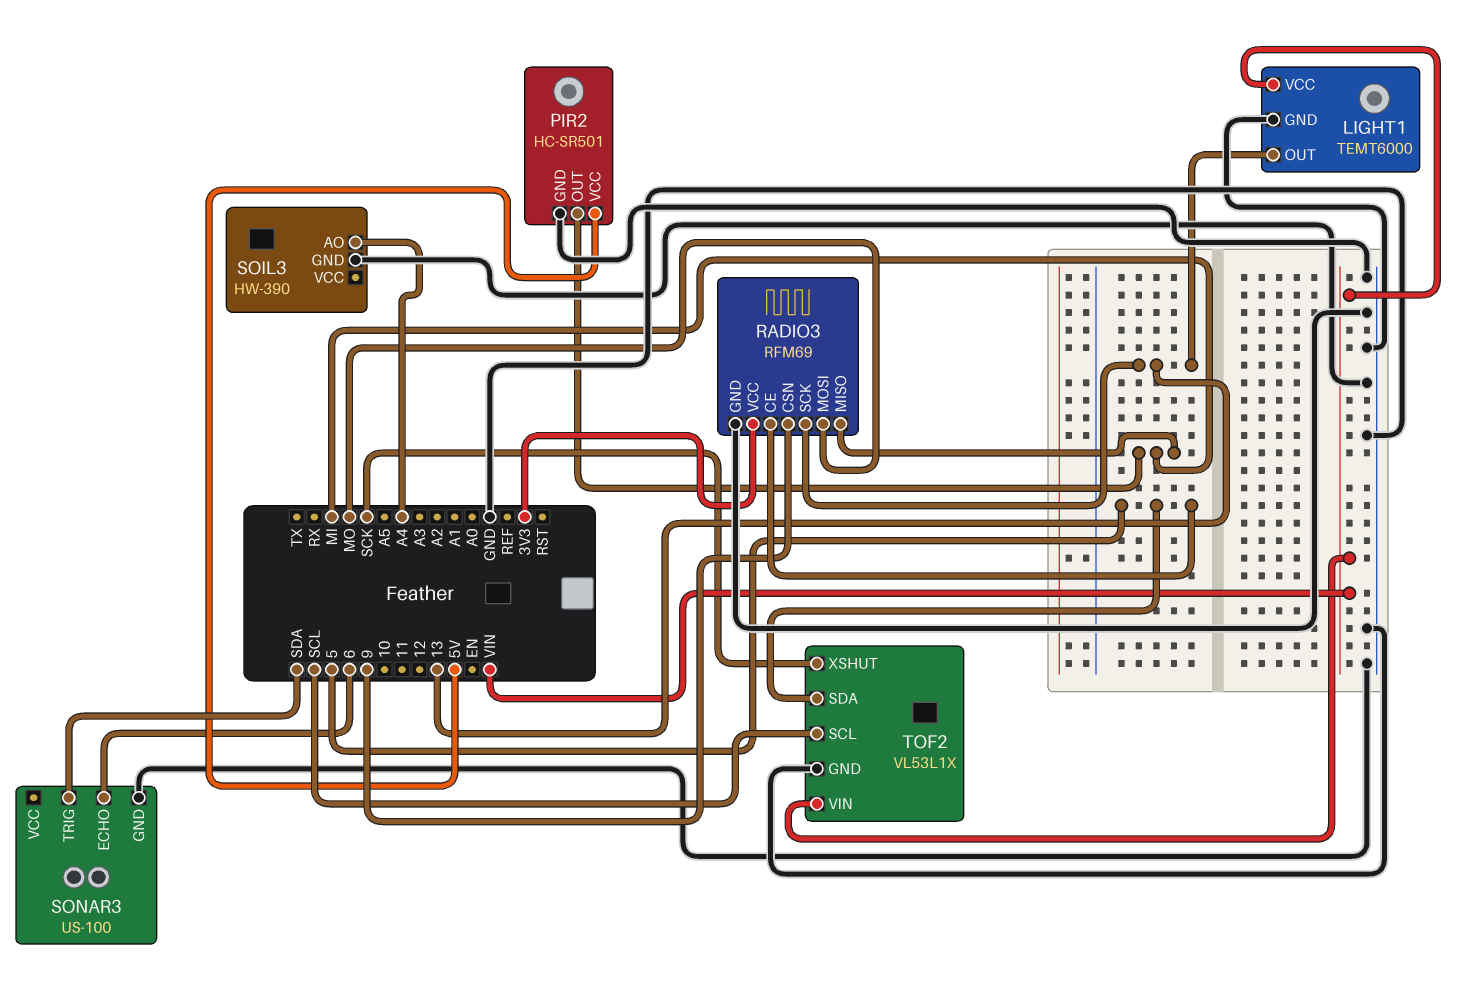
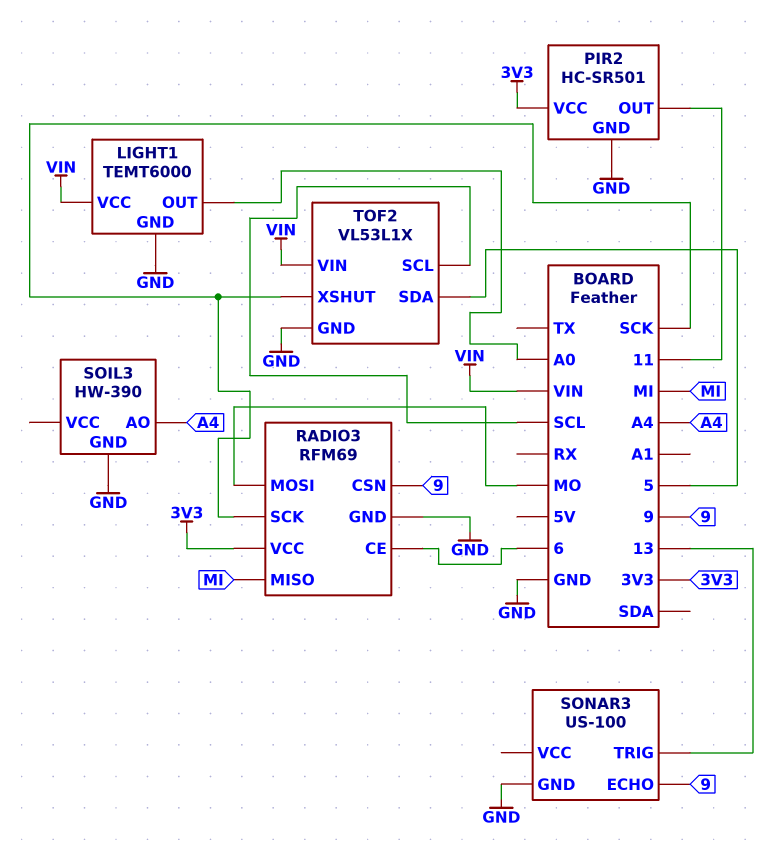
LIGHT1 pin OUT: 13 -> A0
PIR2 pin OUT: MI -> 11
PIR2 pin VCC: 5V -> 3V3
RADIO3 pin CE: 5 -> 6
RADIO3 pin SCK: 13 -> SCK
SONAR3 pin ECHO: 6 -> 9
SONAR3 pin TRIG: SDA -> 13

